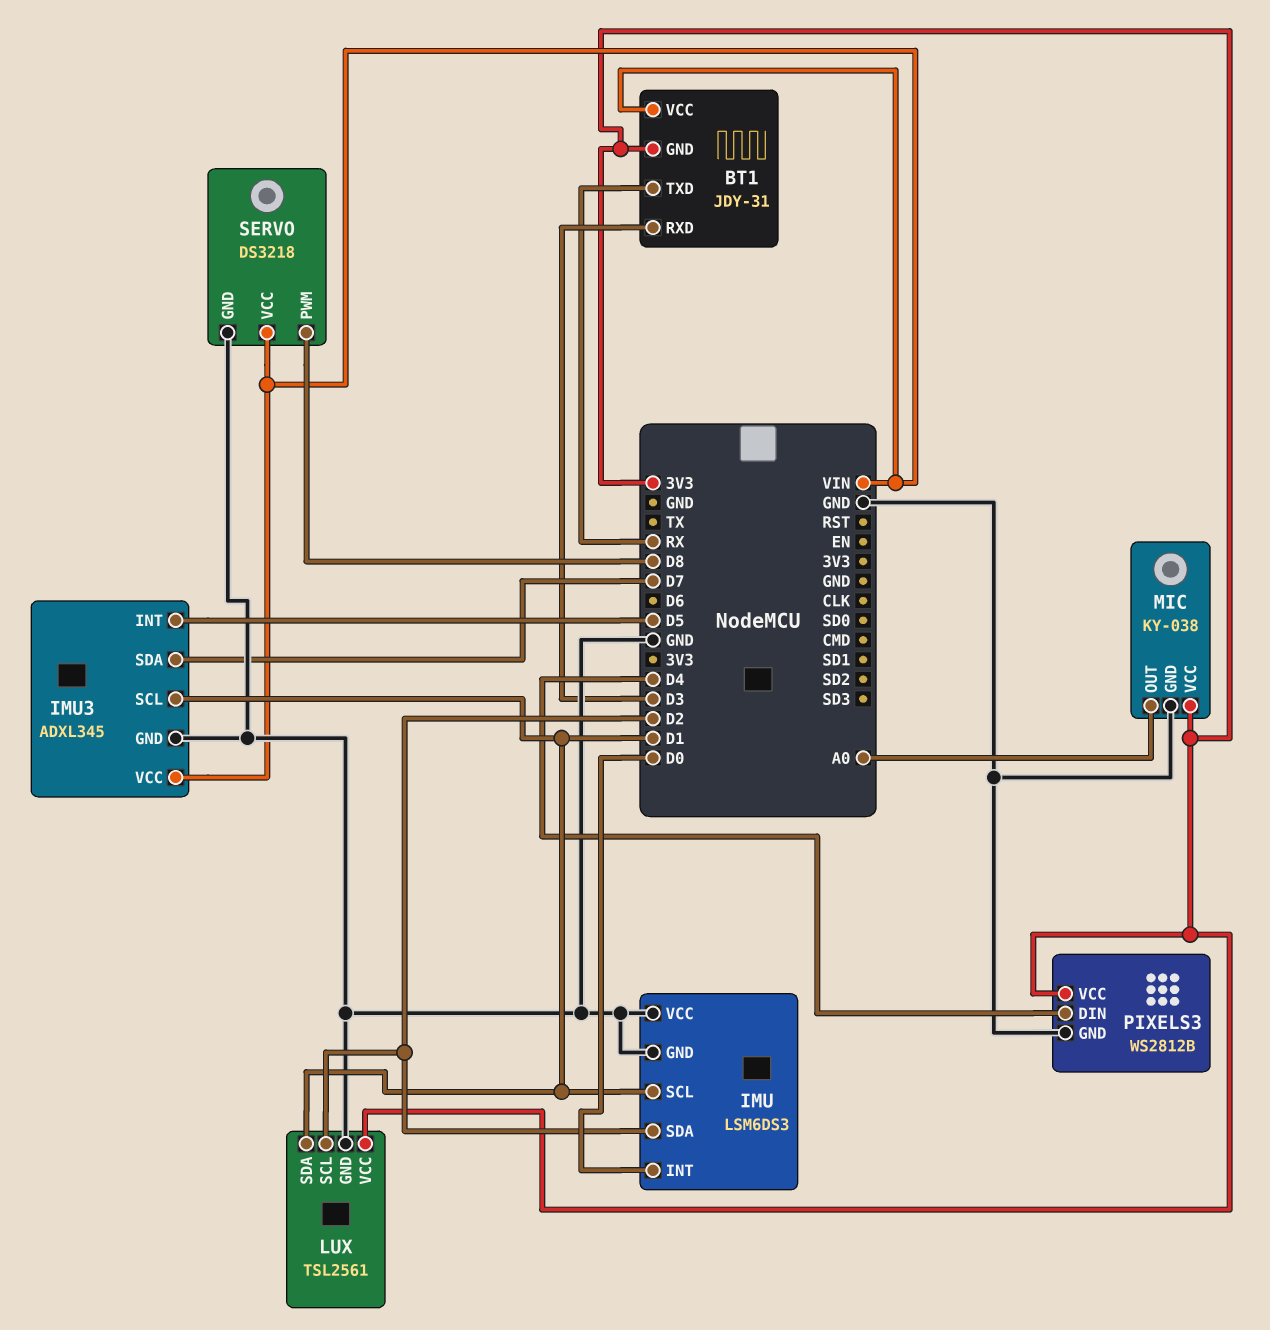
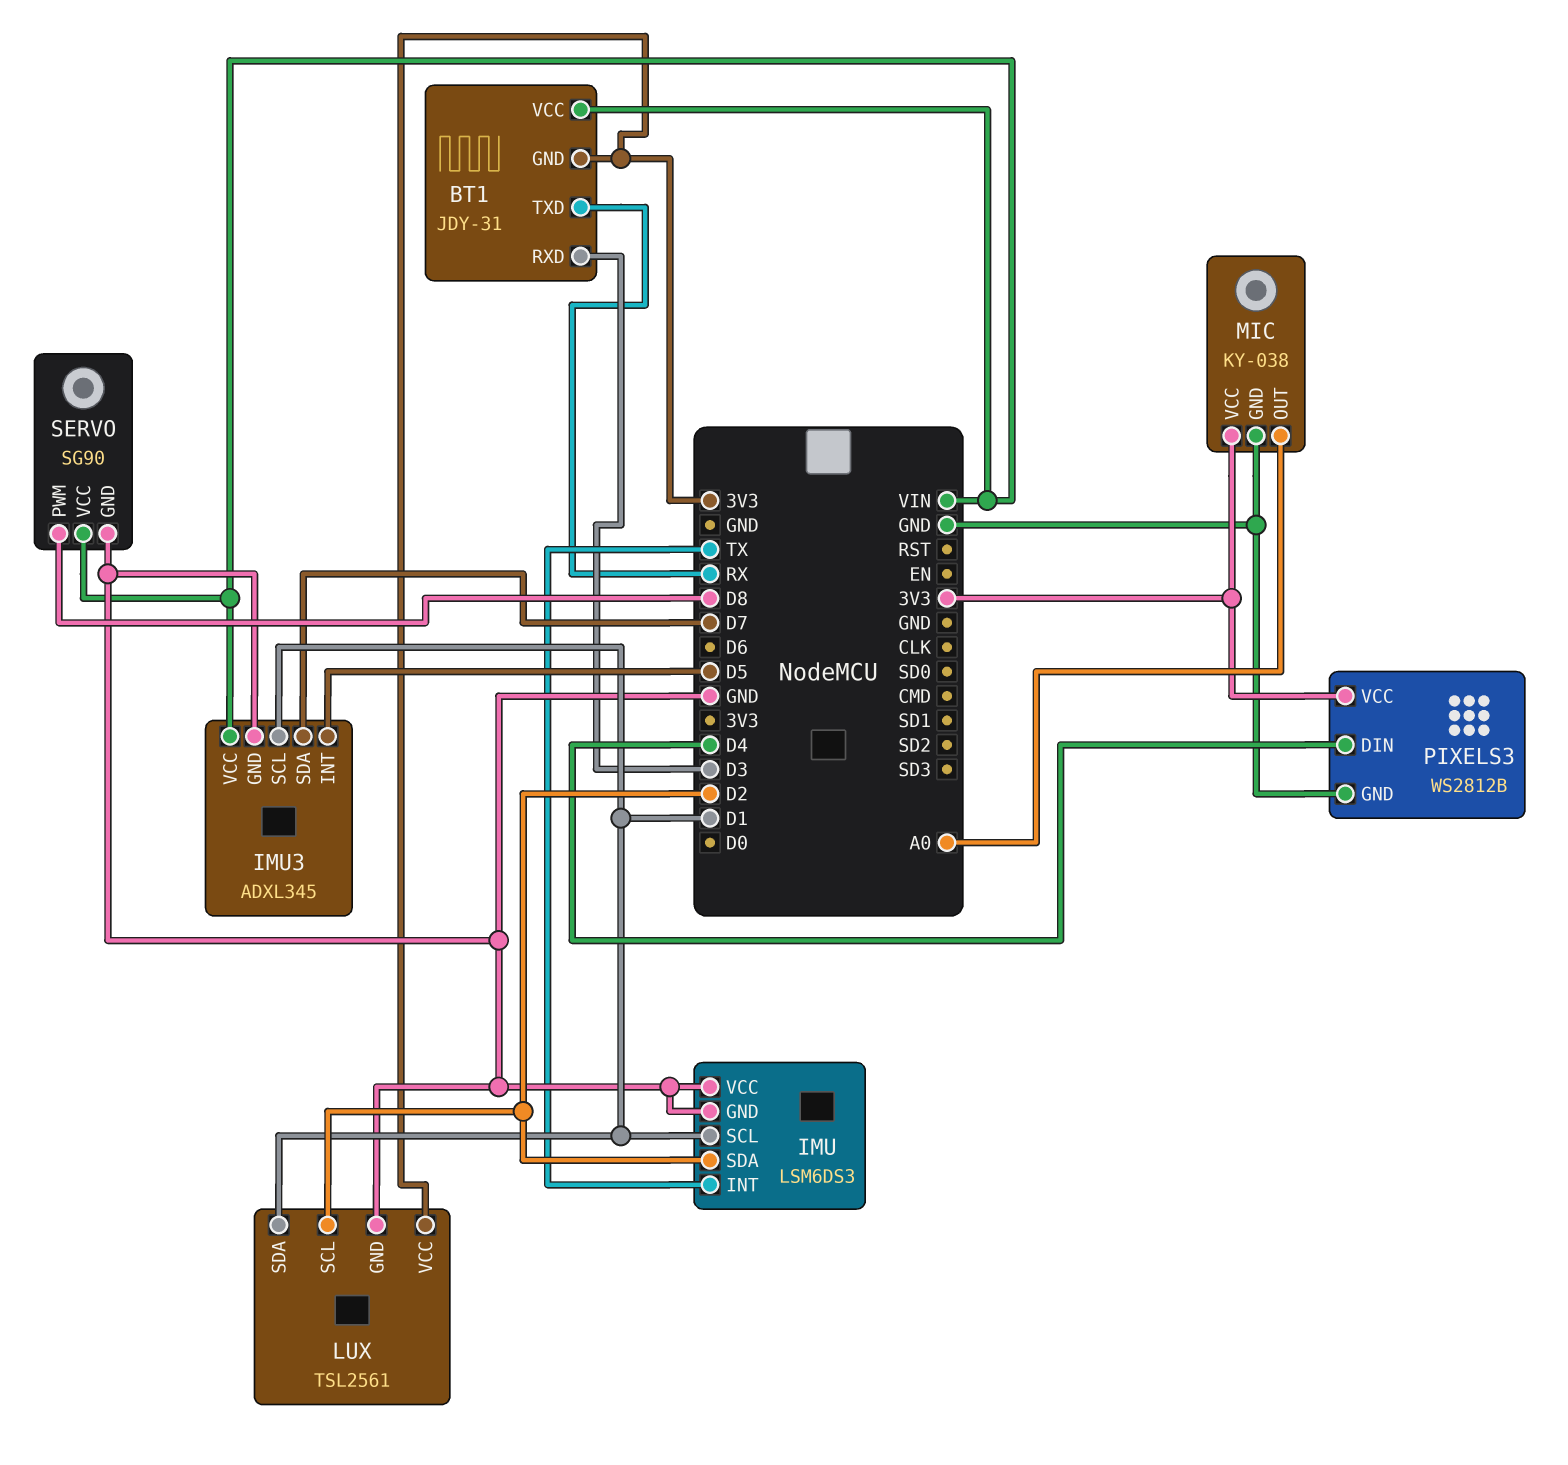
IMU pin INT: D0 -> TX
SERVO: DS3218 -> SG90

